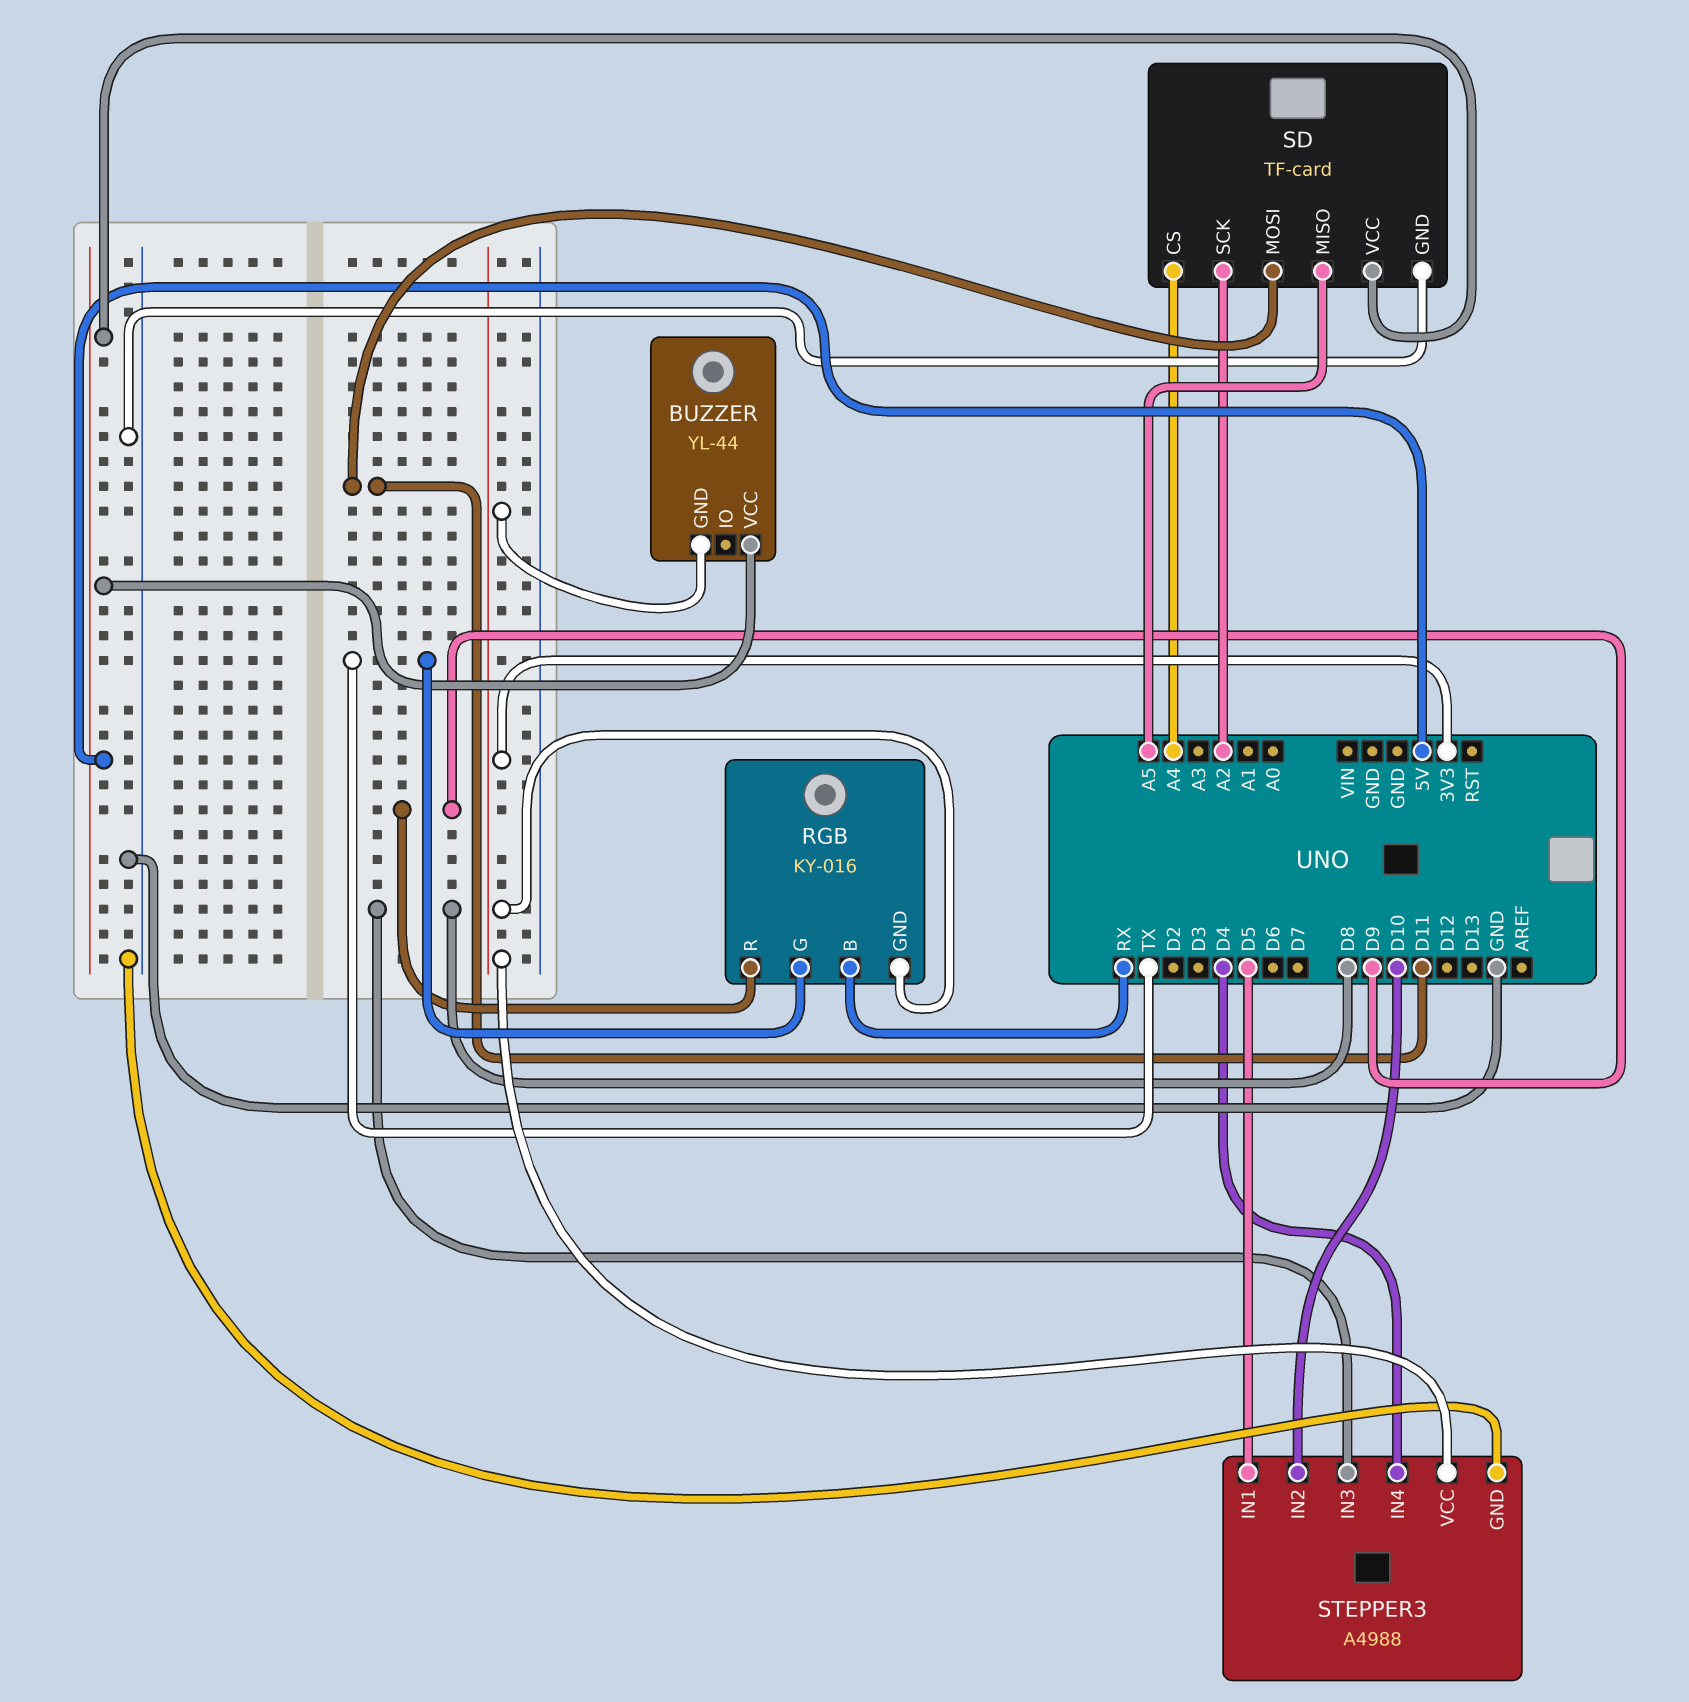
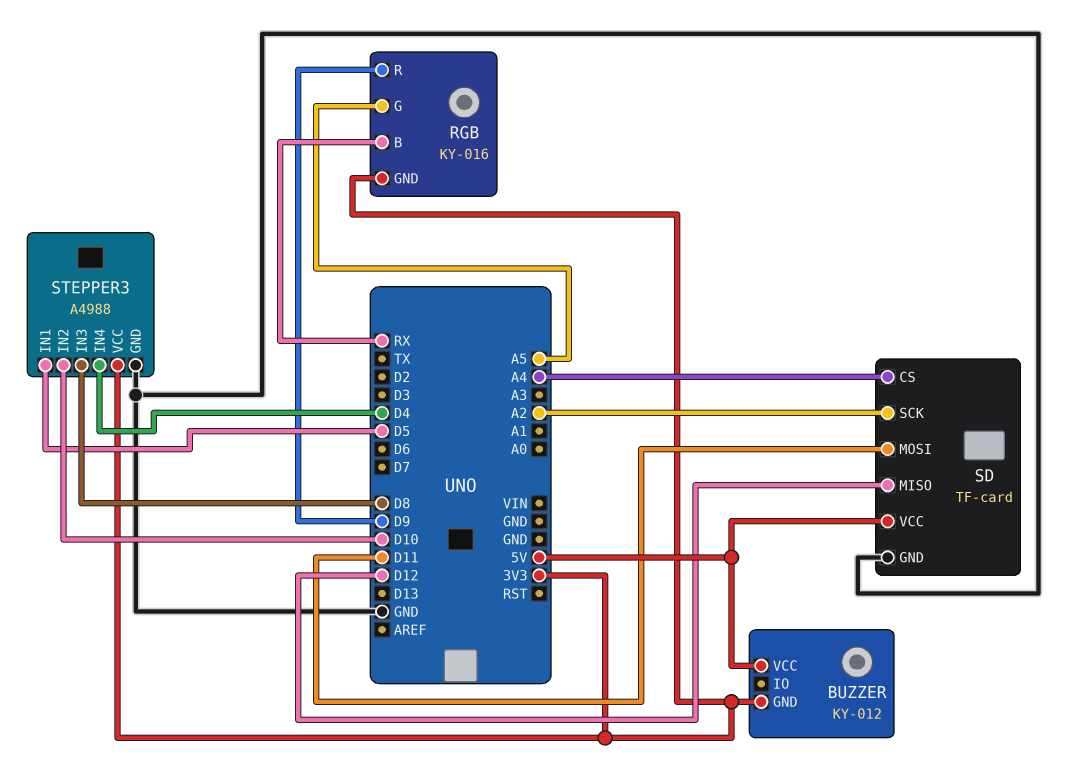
BUZZER: YL-44 -> KY-012
RGB pin G: TX -> A5
SD pin MISO: A5 -> D12

